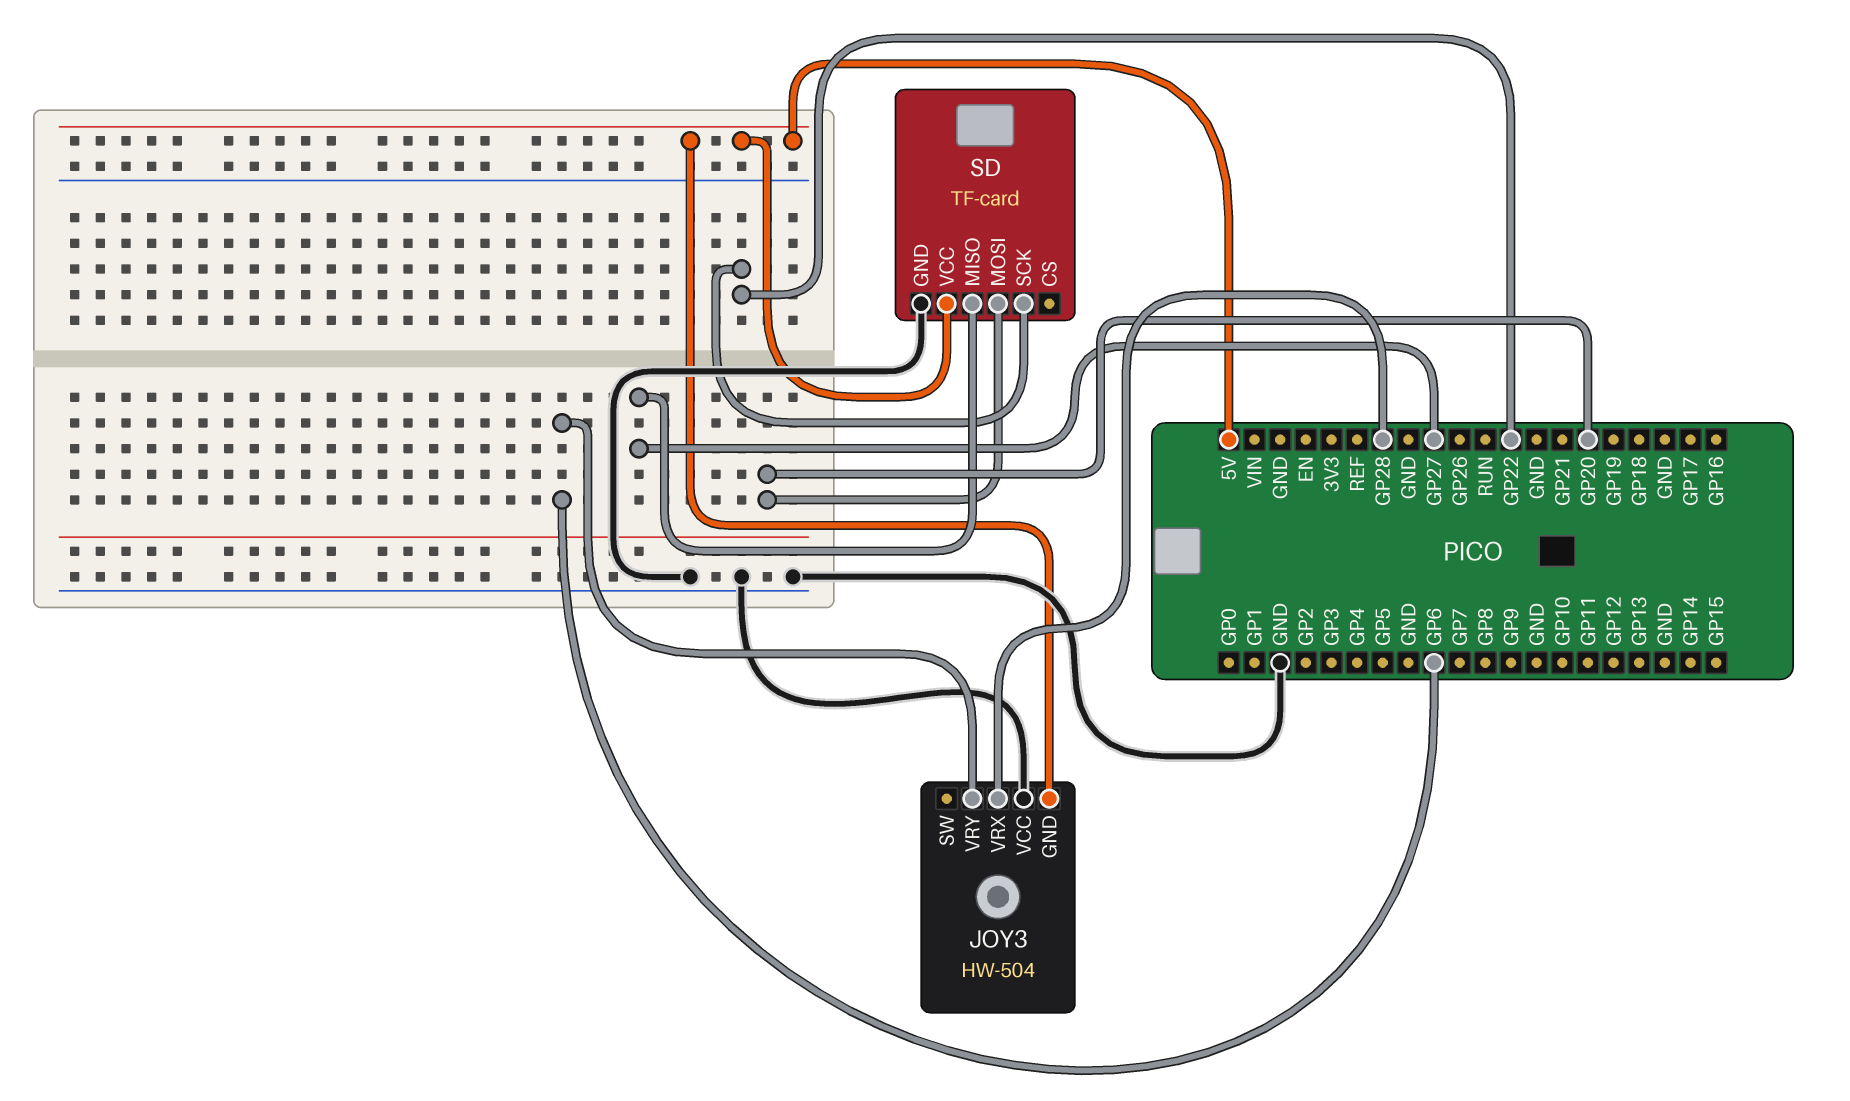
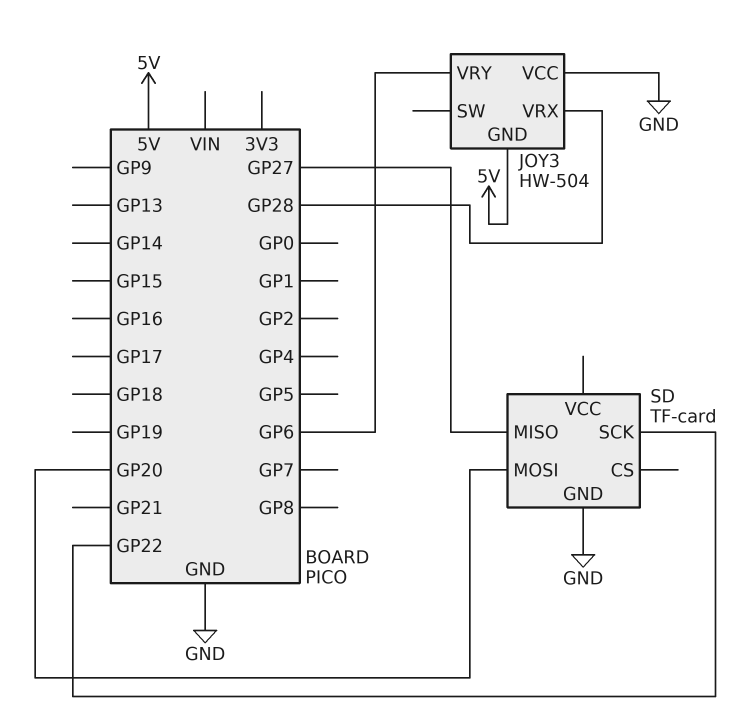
SD pin VCC: 5V -> none

